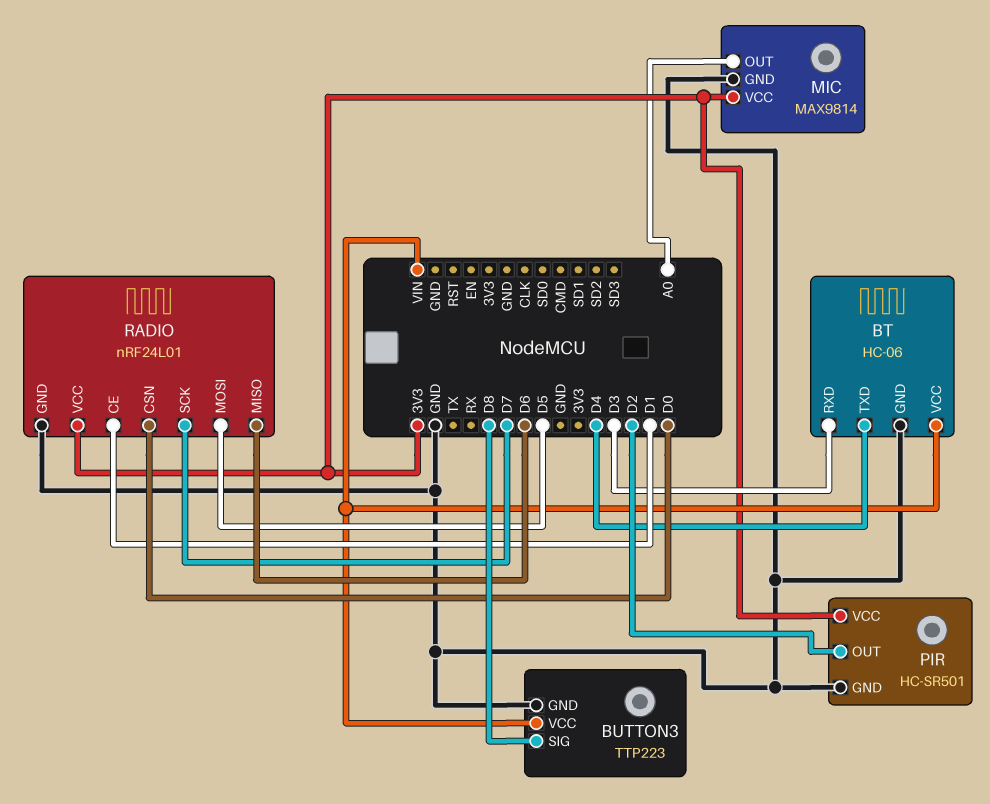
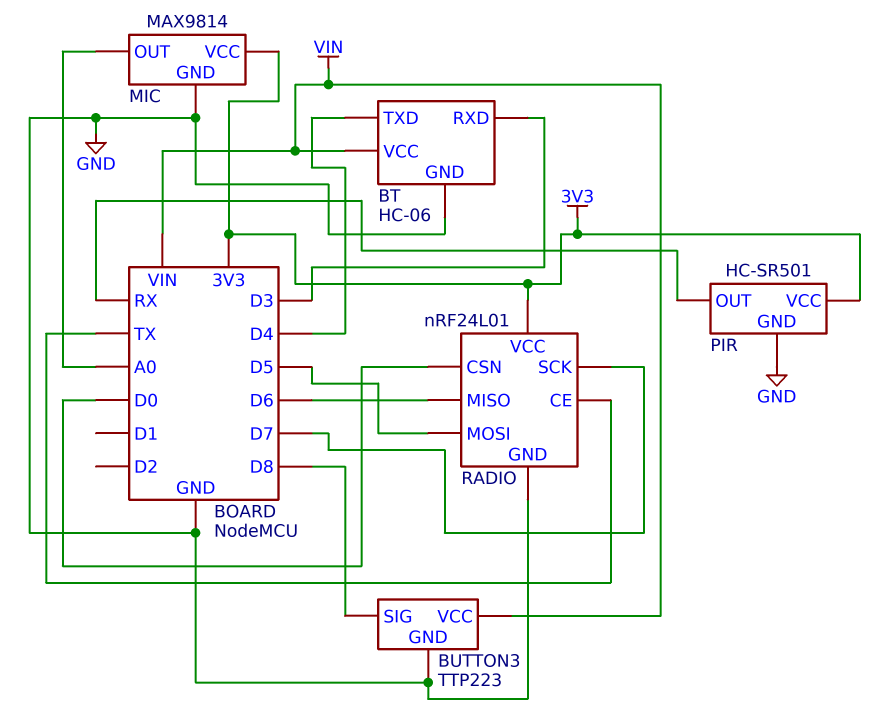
PIR pin OUT: D2 -> RX
RADIO pin CE: D1 -> TX

